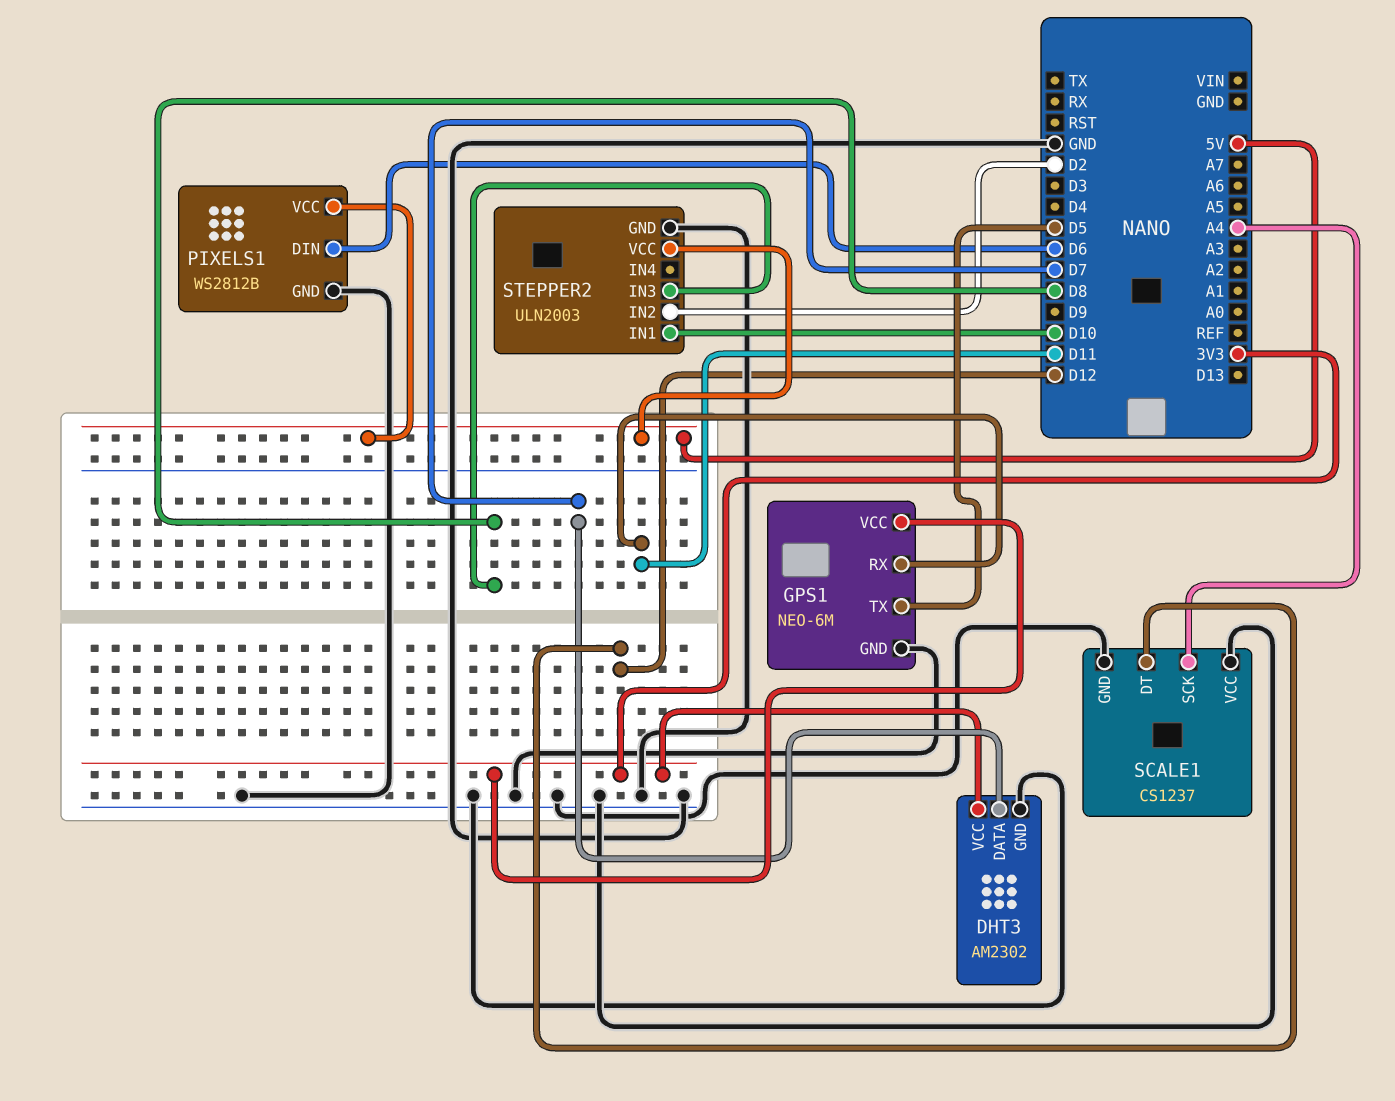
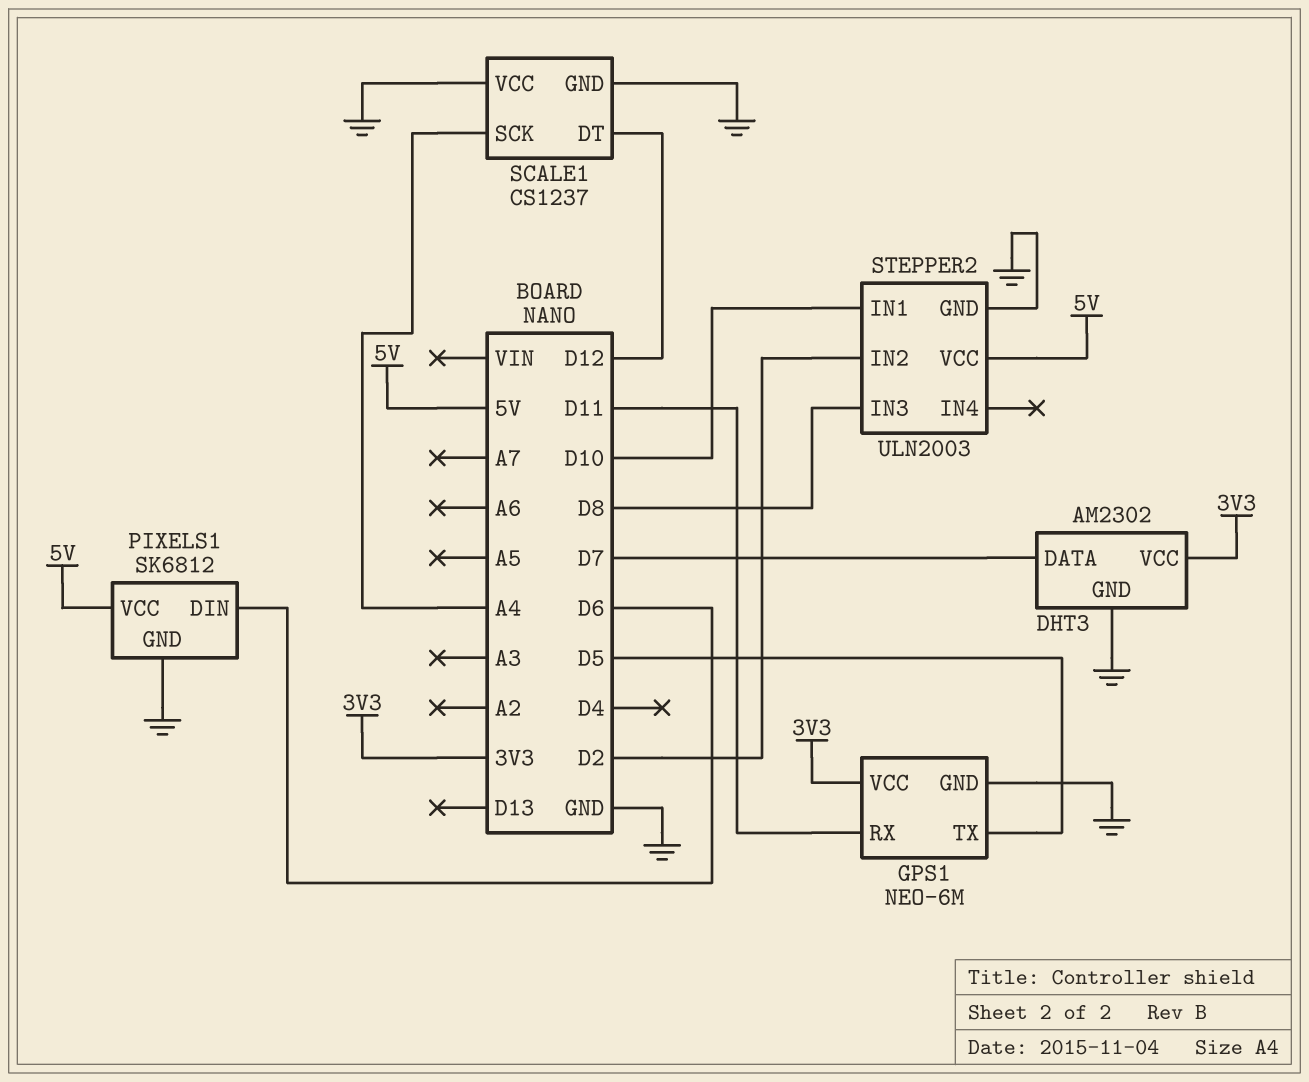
PIXELS1: WS2812B -> SK6812

